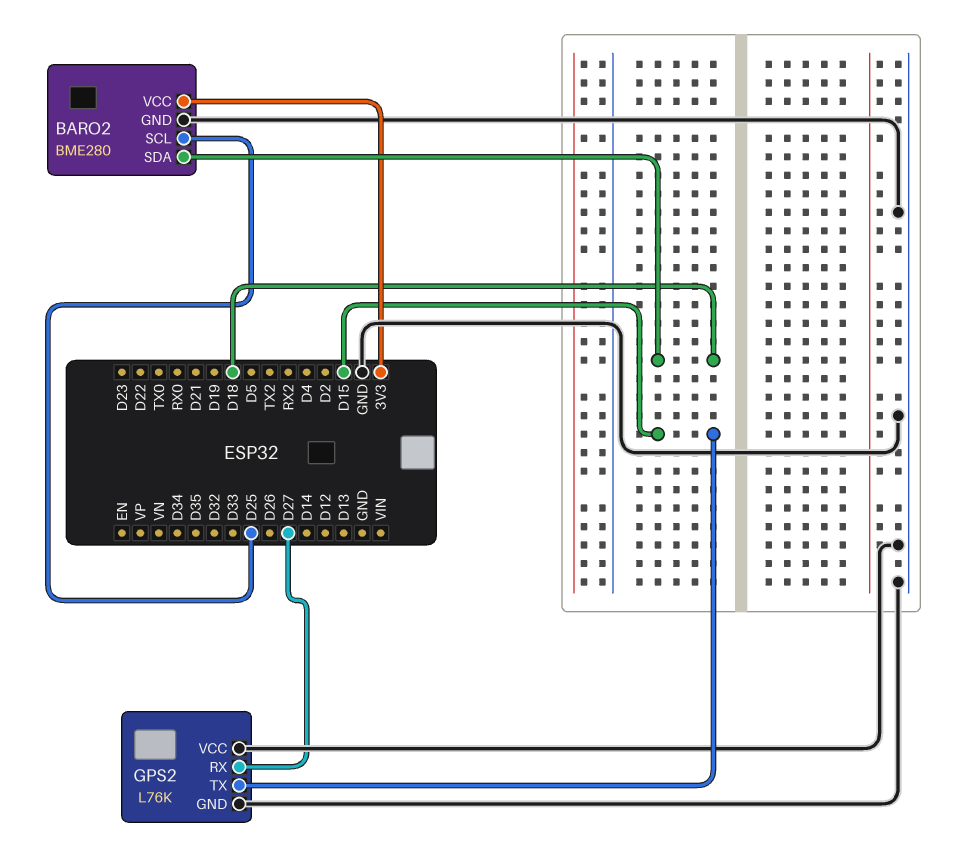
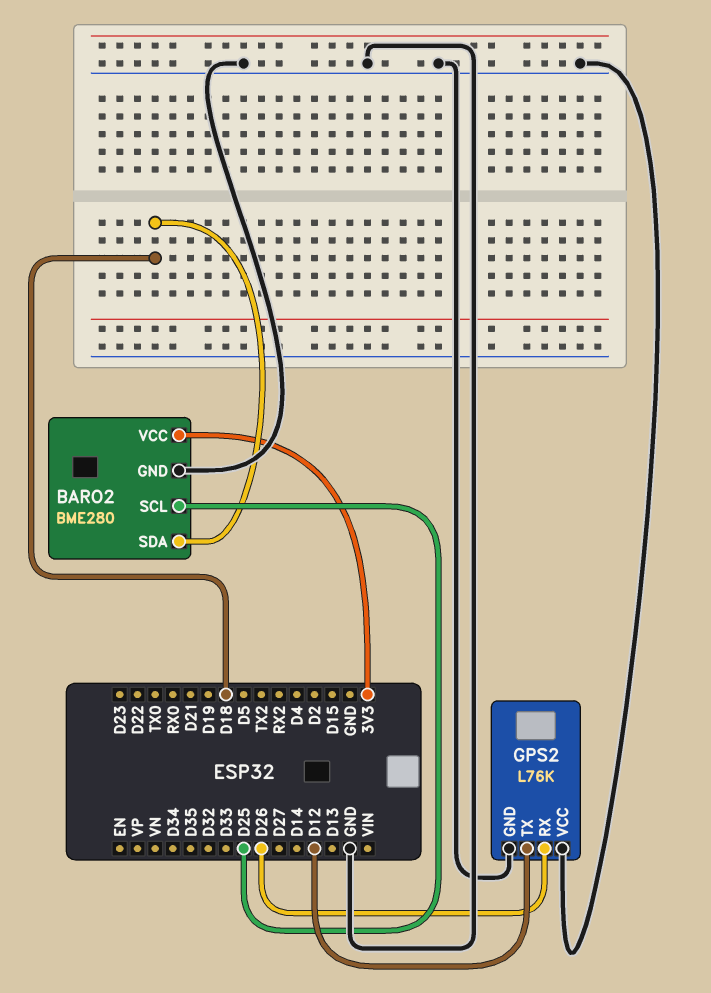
GPS2 pin RX: D27 -> D26
GPS2 pin TX: D15 -> D12

